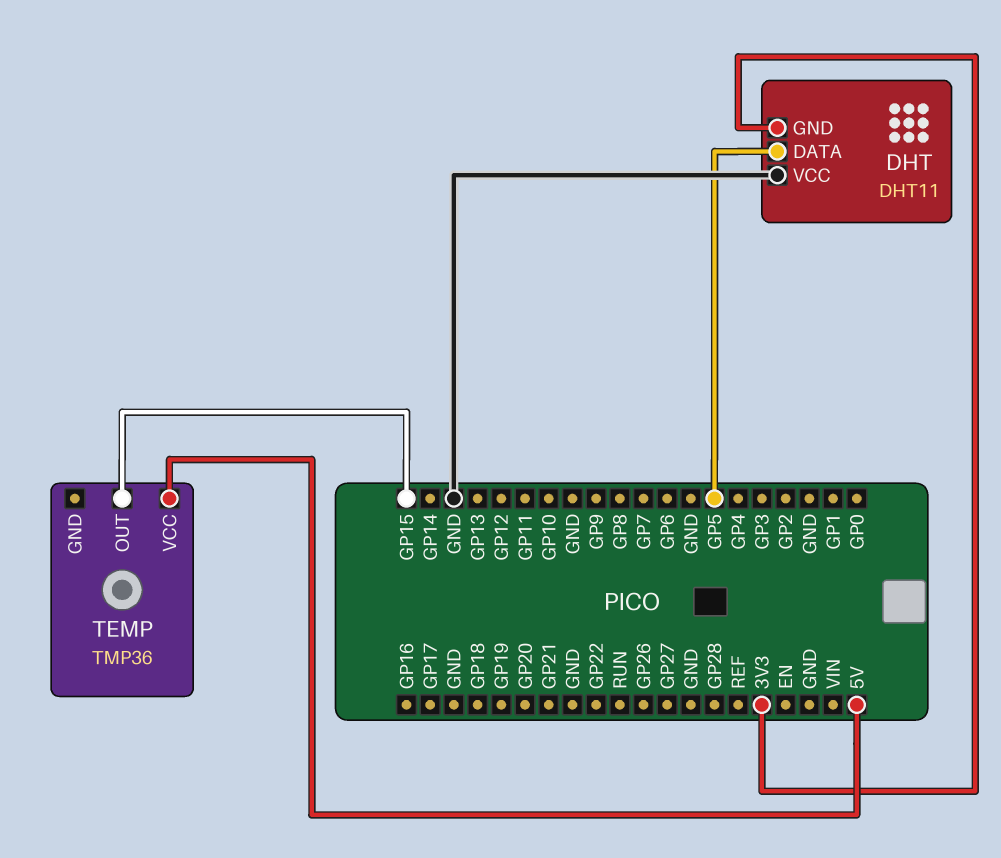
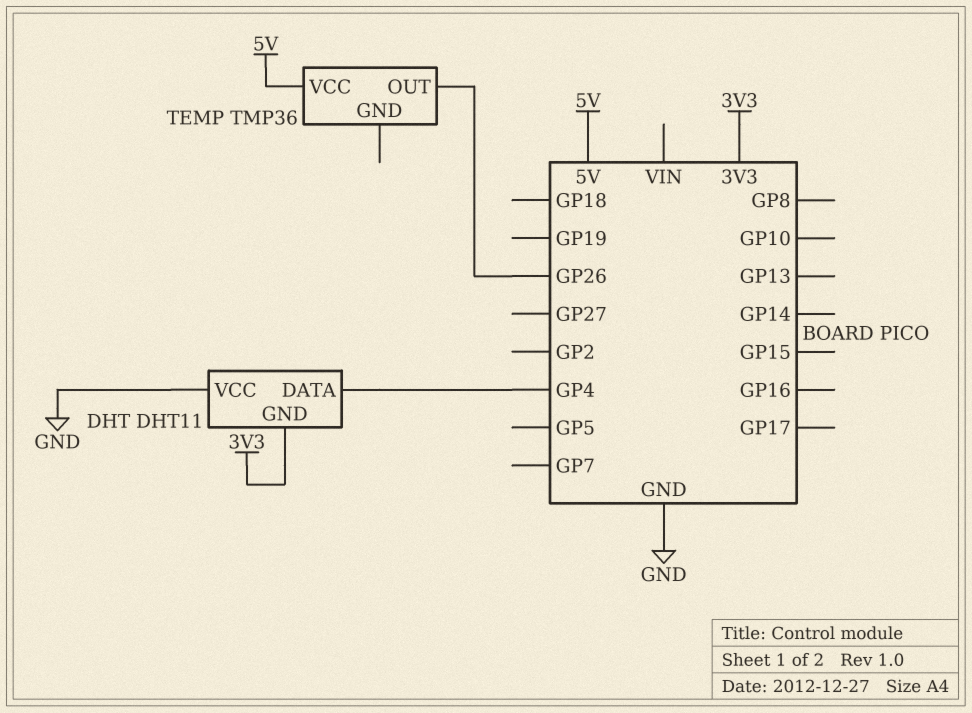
DHT pin DATA: GP5 -> GP4
TEMP pin OUT: GP15 -> GP26

